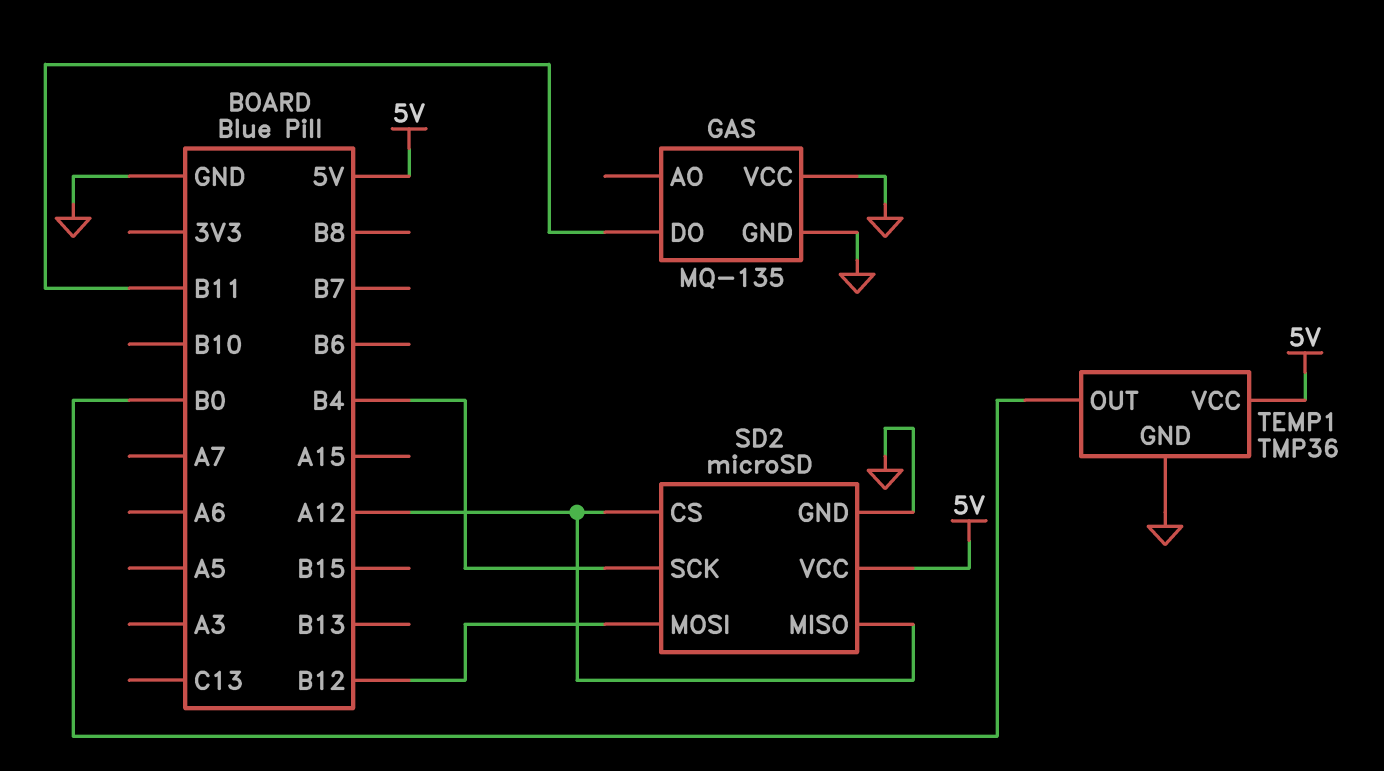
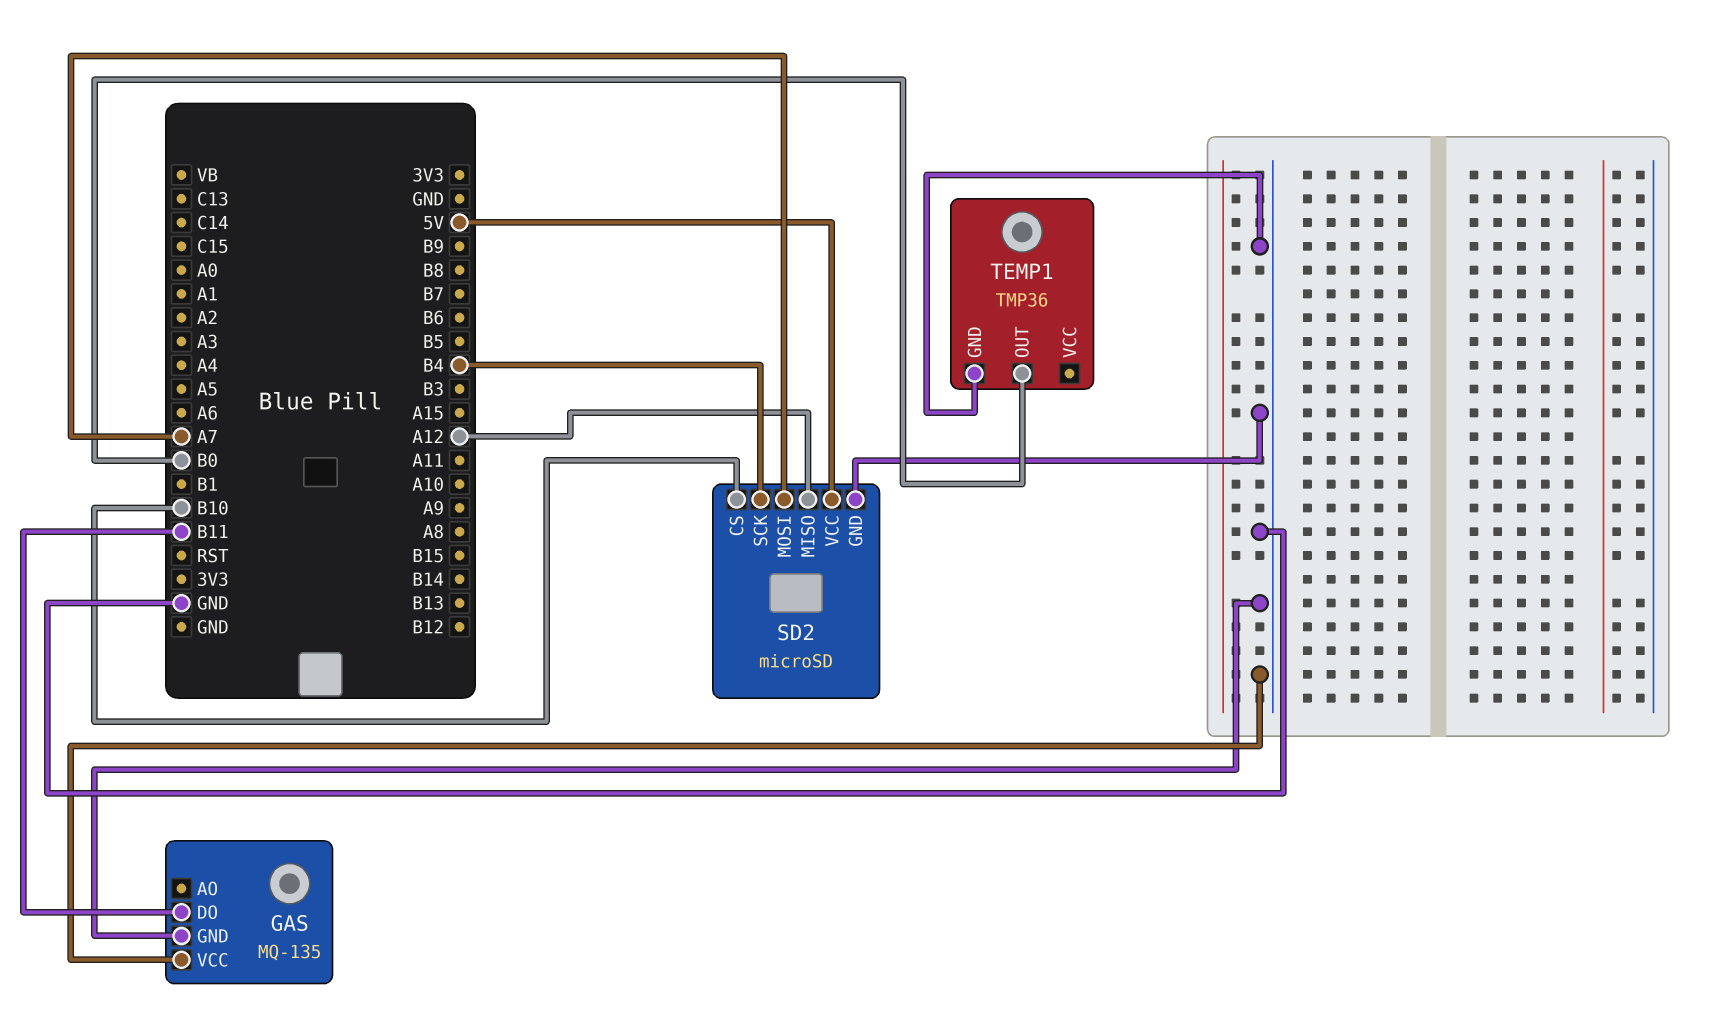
SD2 pin CS: A12 -> B10
SD2 pin MOSI: B12 -> A7
TEMP1 pin VCC: 5V -> none

